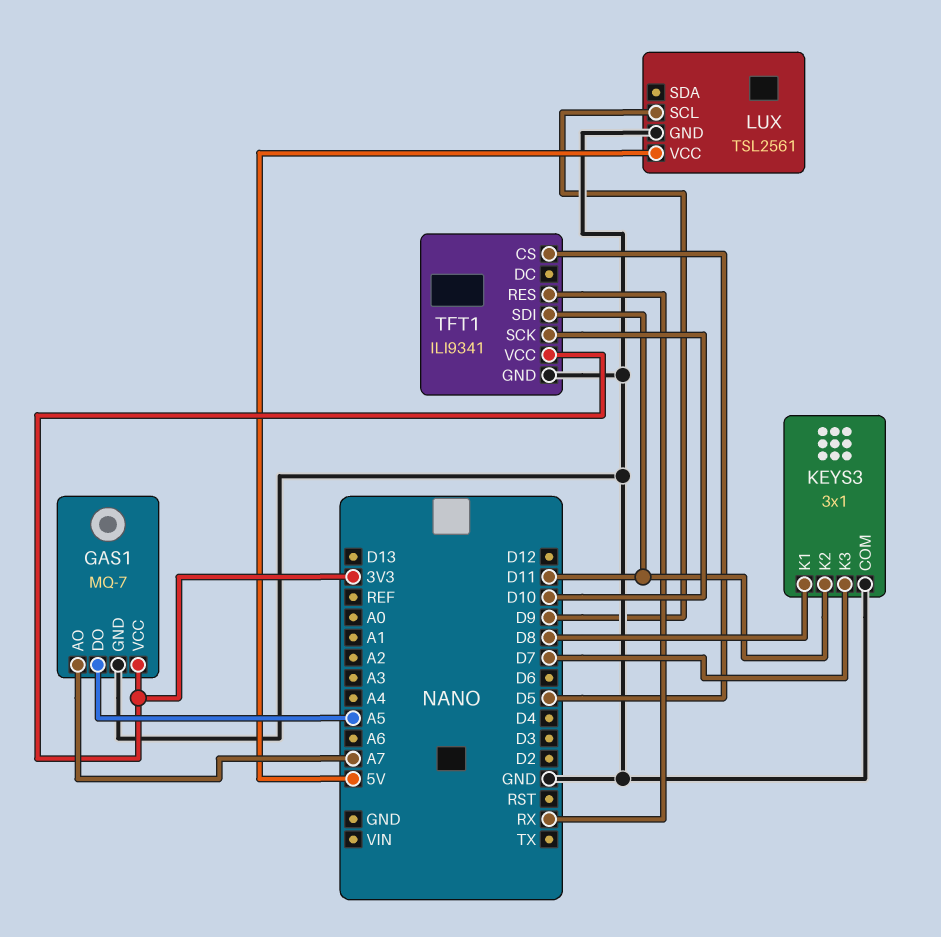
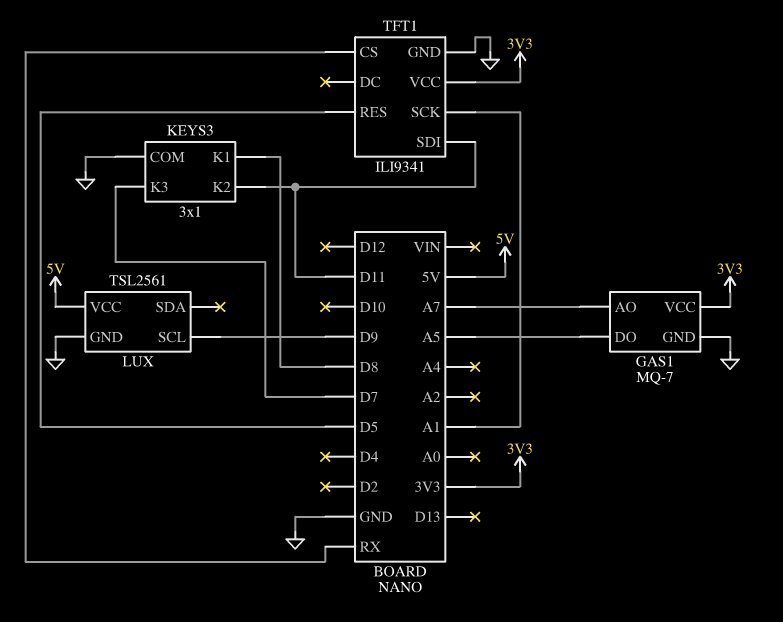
TFT1 pin CS: D5 -> RX
TFT1 pin RES: RX -> D5
TFT1 pin SCK: D10 -> A1

